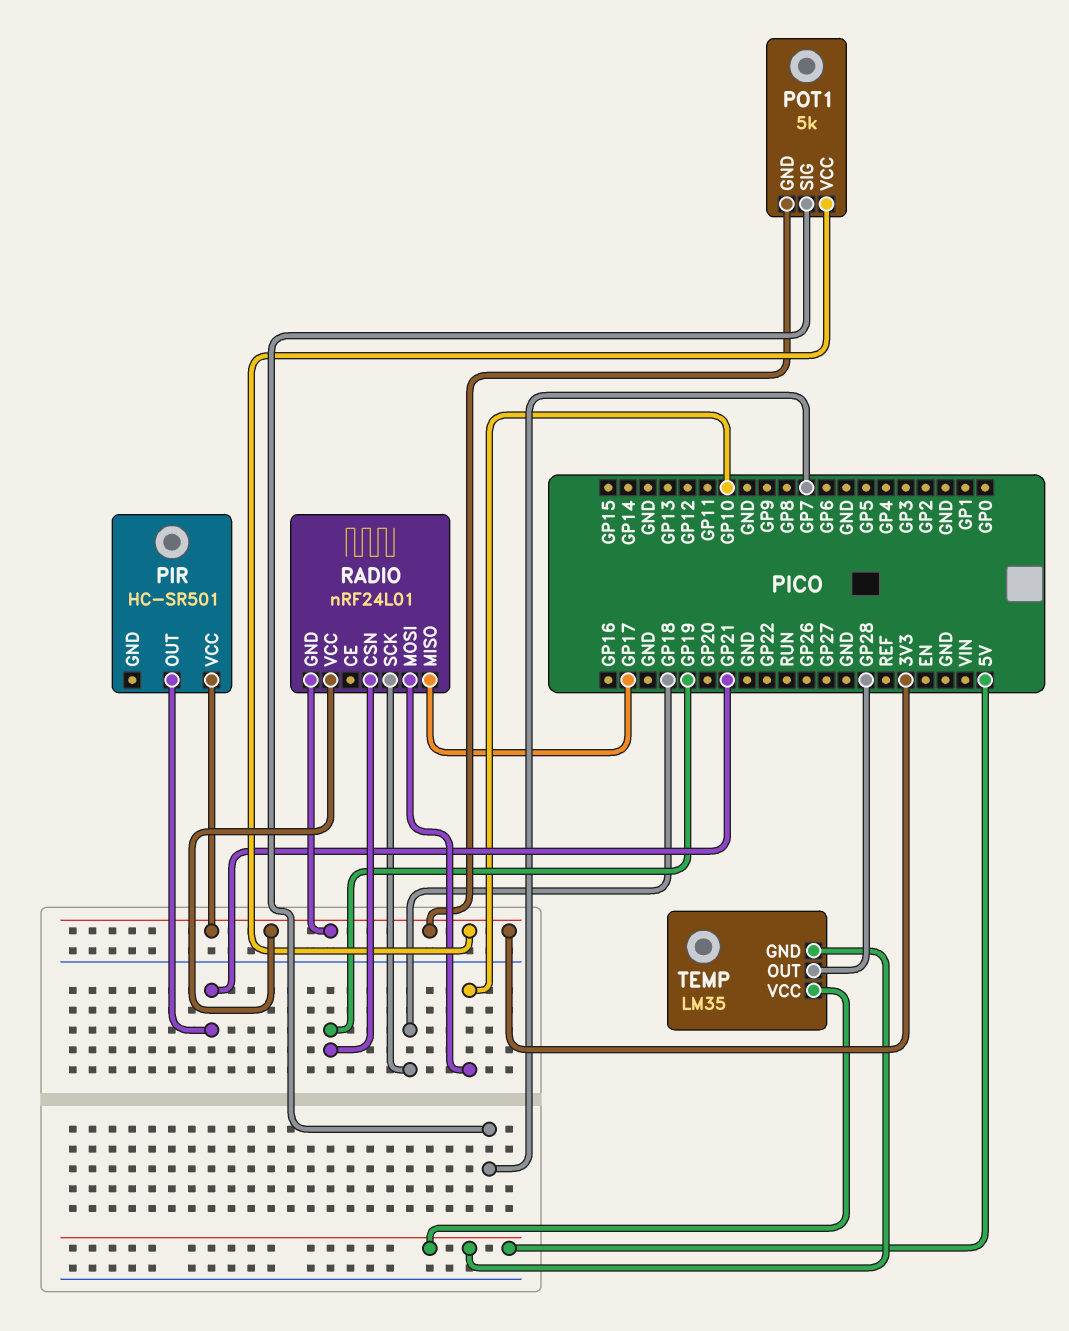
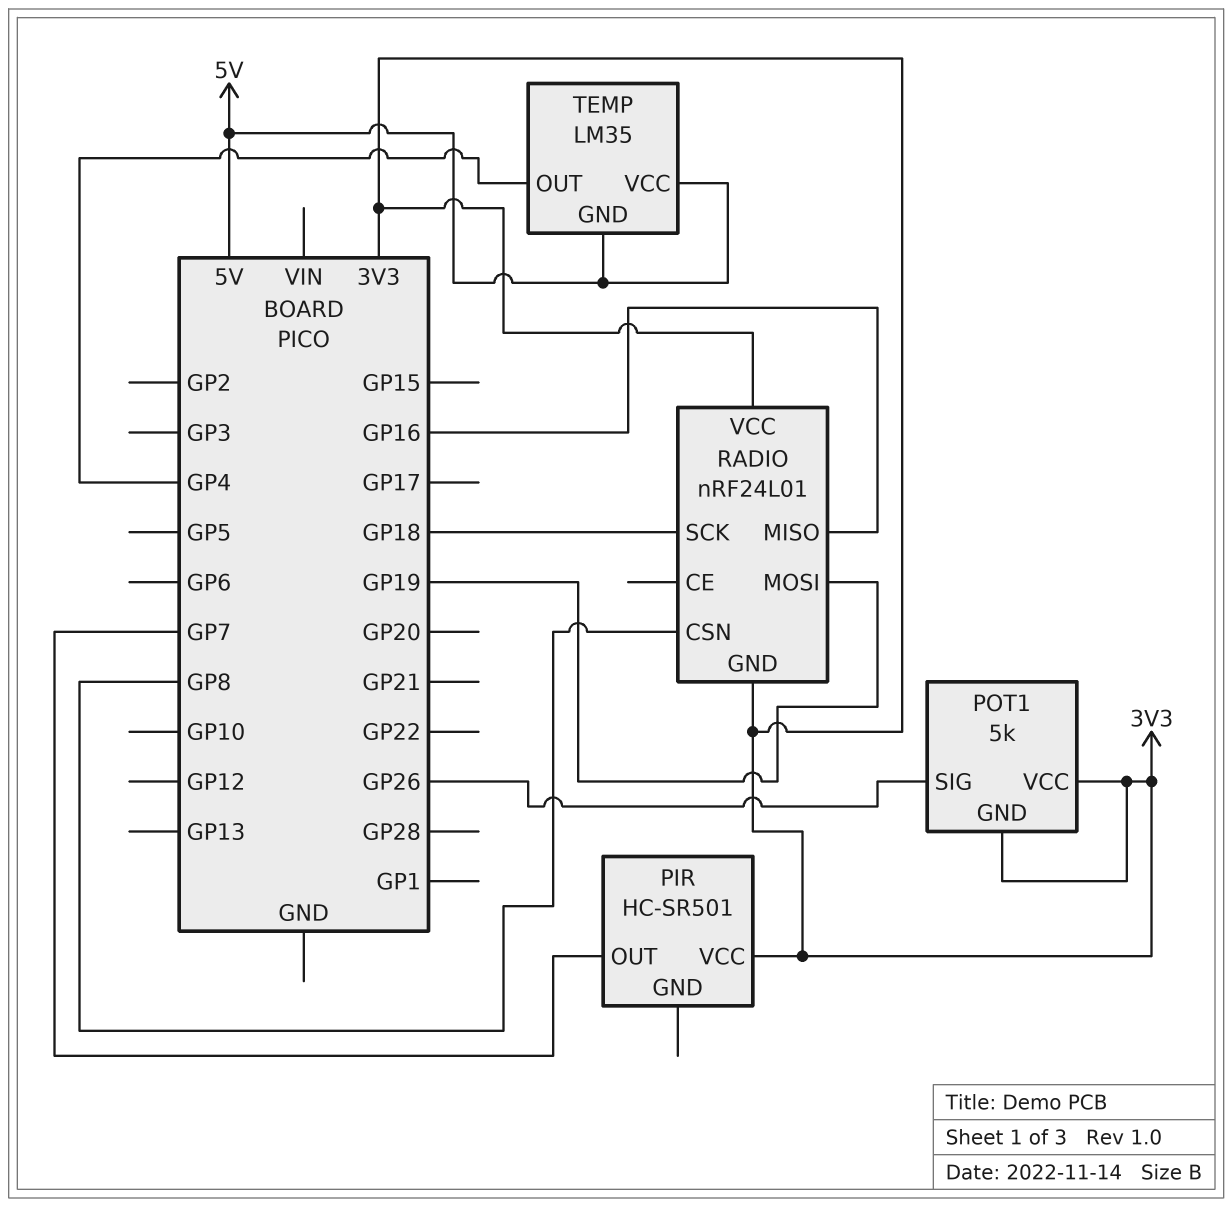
PIR pin OUT: GP21 -> GP7
POT1 pin SIG: GP7 -> GP26
RADIO pin CSN: GP19 -> GP8
RADIO pin MISO: GP17 -> GP16
RADIO pin MOSI: GP10 -> GP19
TEMP pin OUT: GP28 -> GP4

